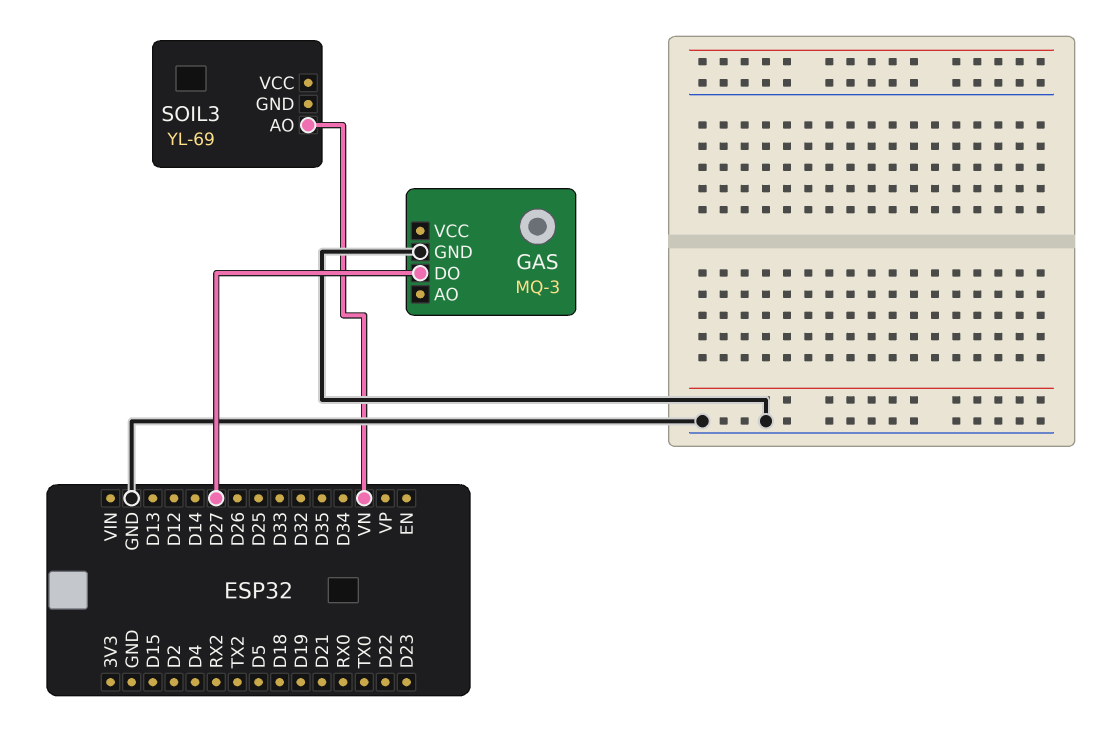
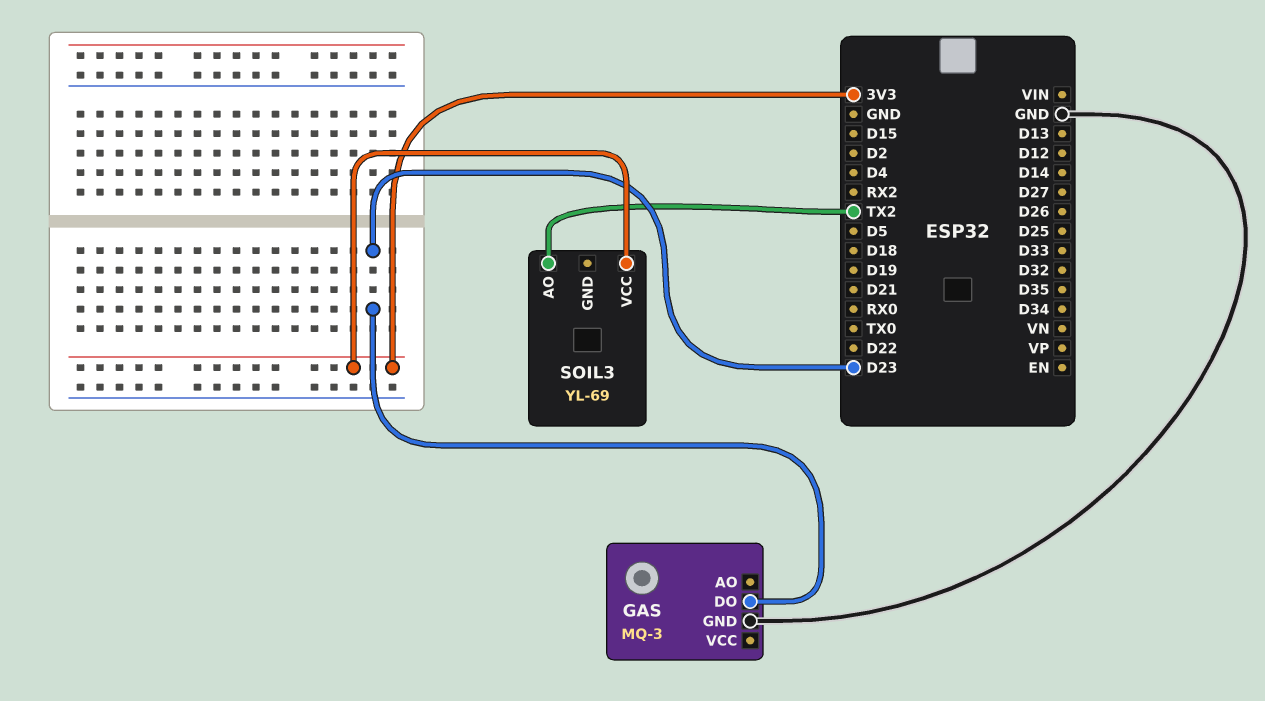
GAS pin DO: D27 -> D23
SOIL3 pin AO: VN -> TX2
SOIL3 pin VCC: none -> 3V3

